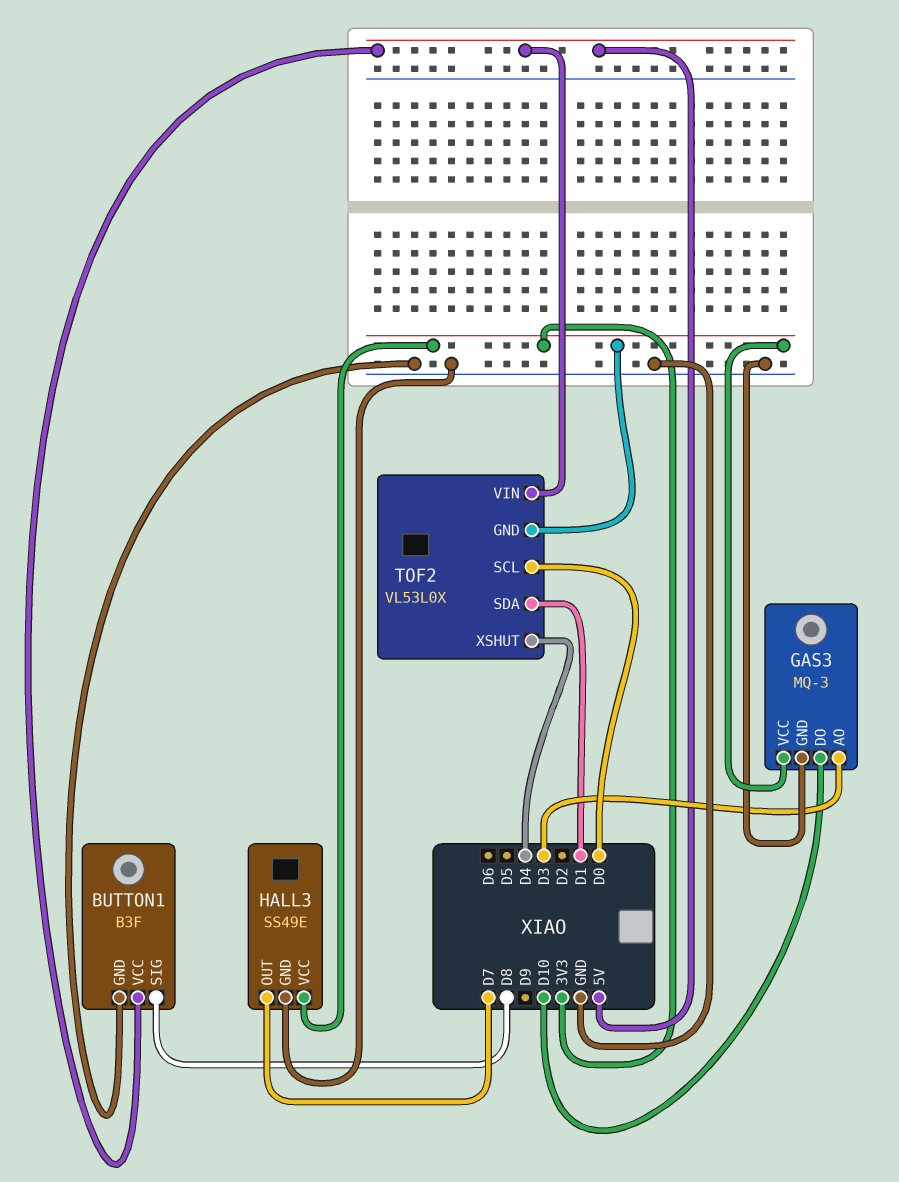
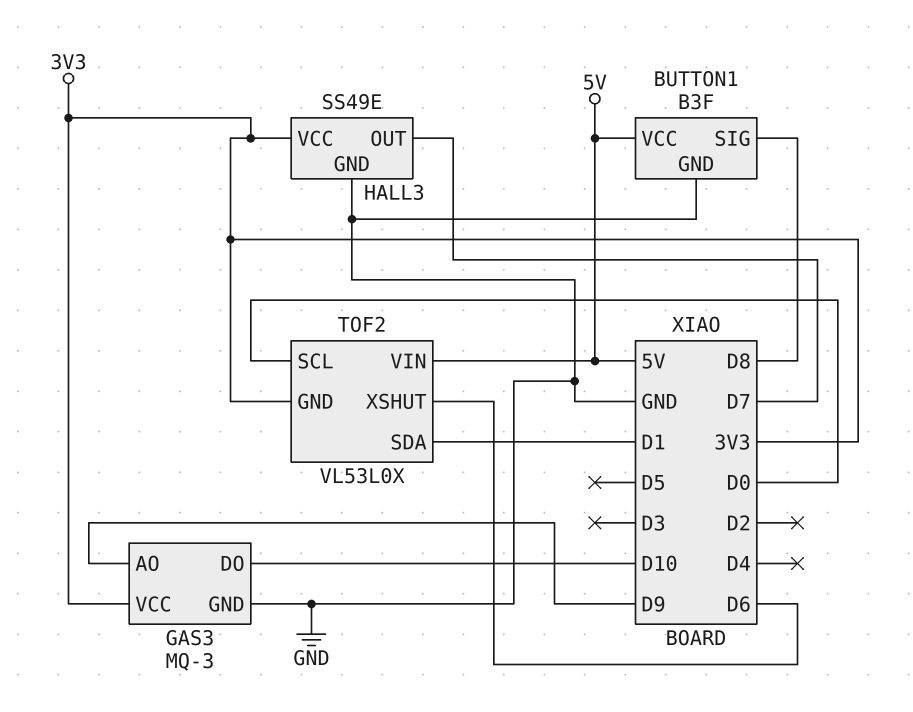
GAS3 pin AO: D3 -> D9
TOF2 pin XSHUT: D4 -> D6

